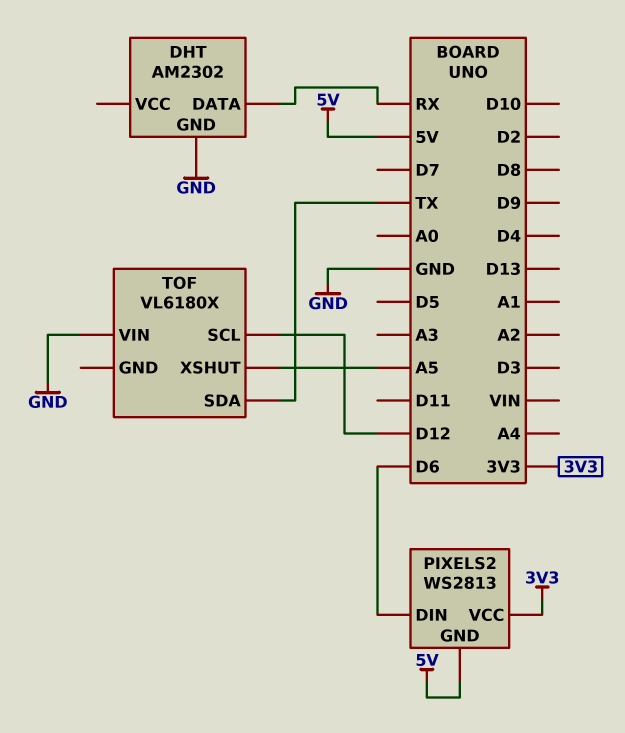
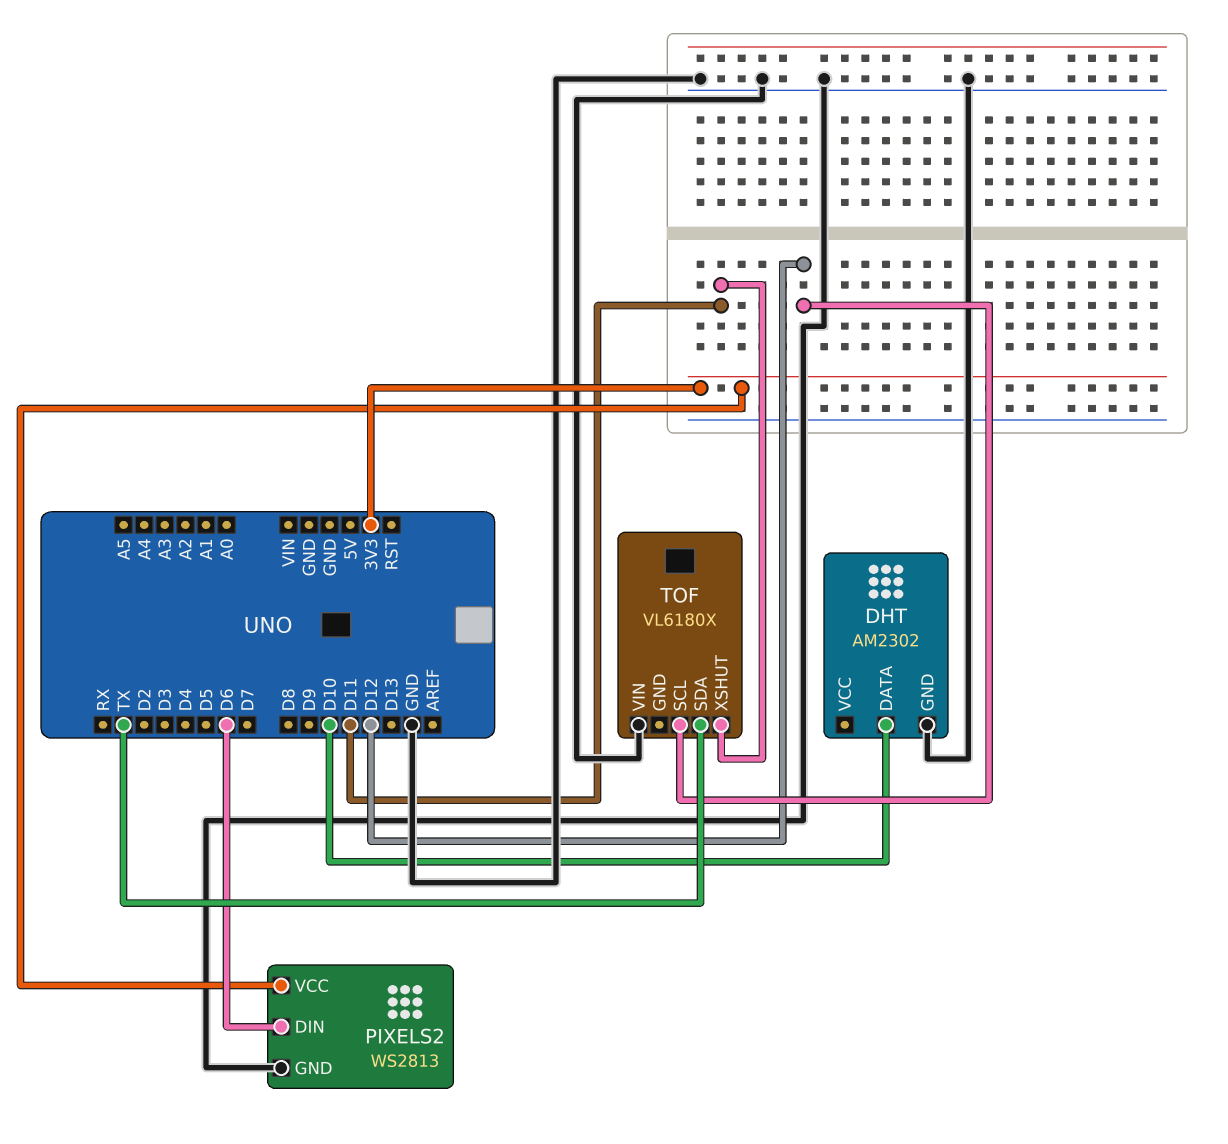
DHT pin DATA: RX -> D10
PIXELS2 pin GND: 5V -> GND
TOF pin XSHUT: A5 -> D11

